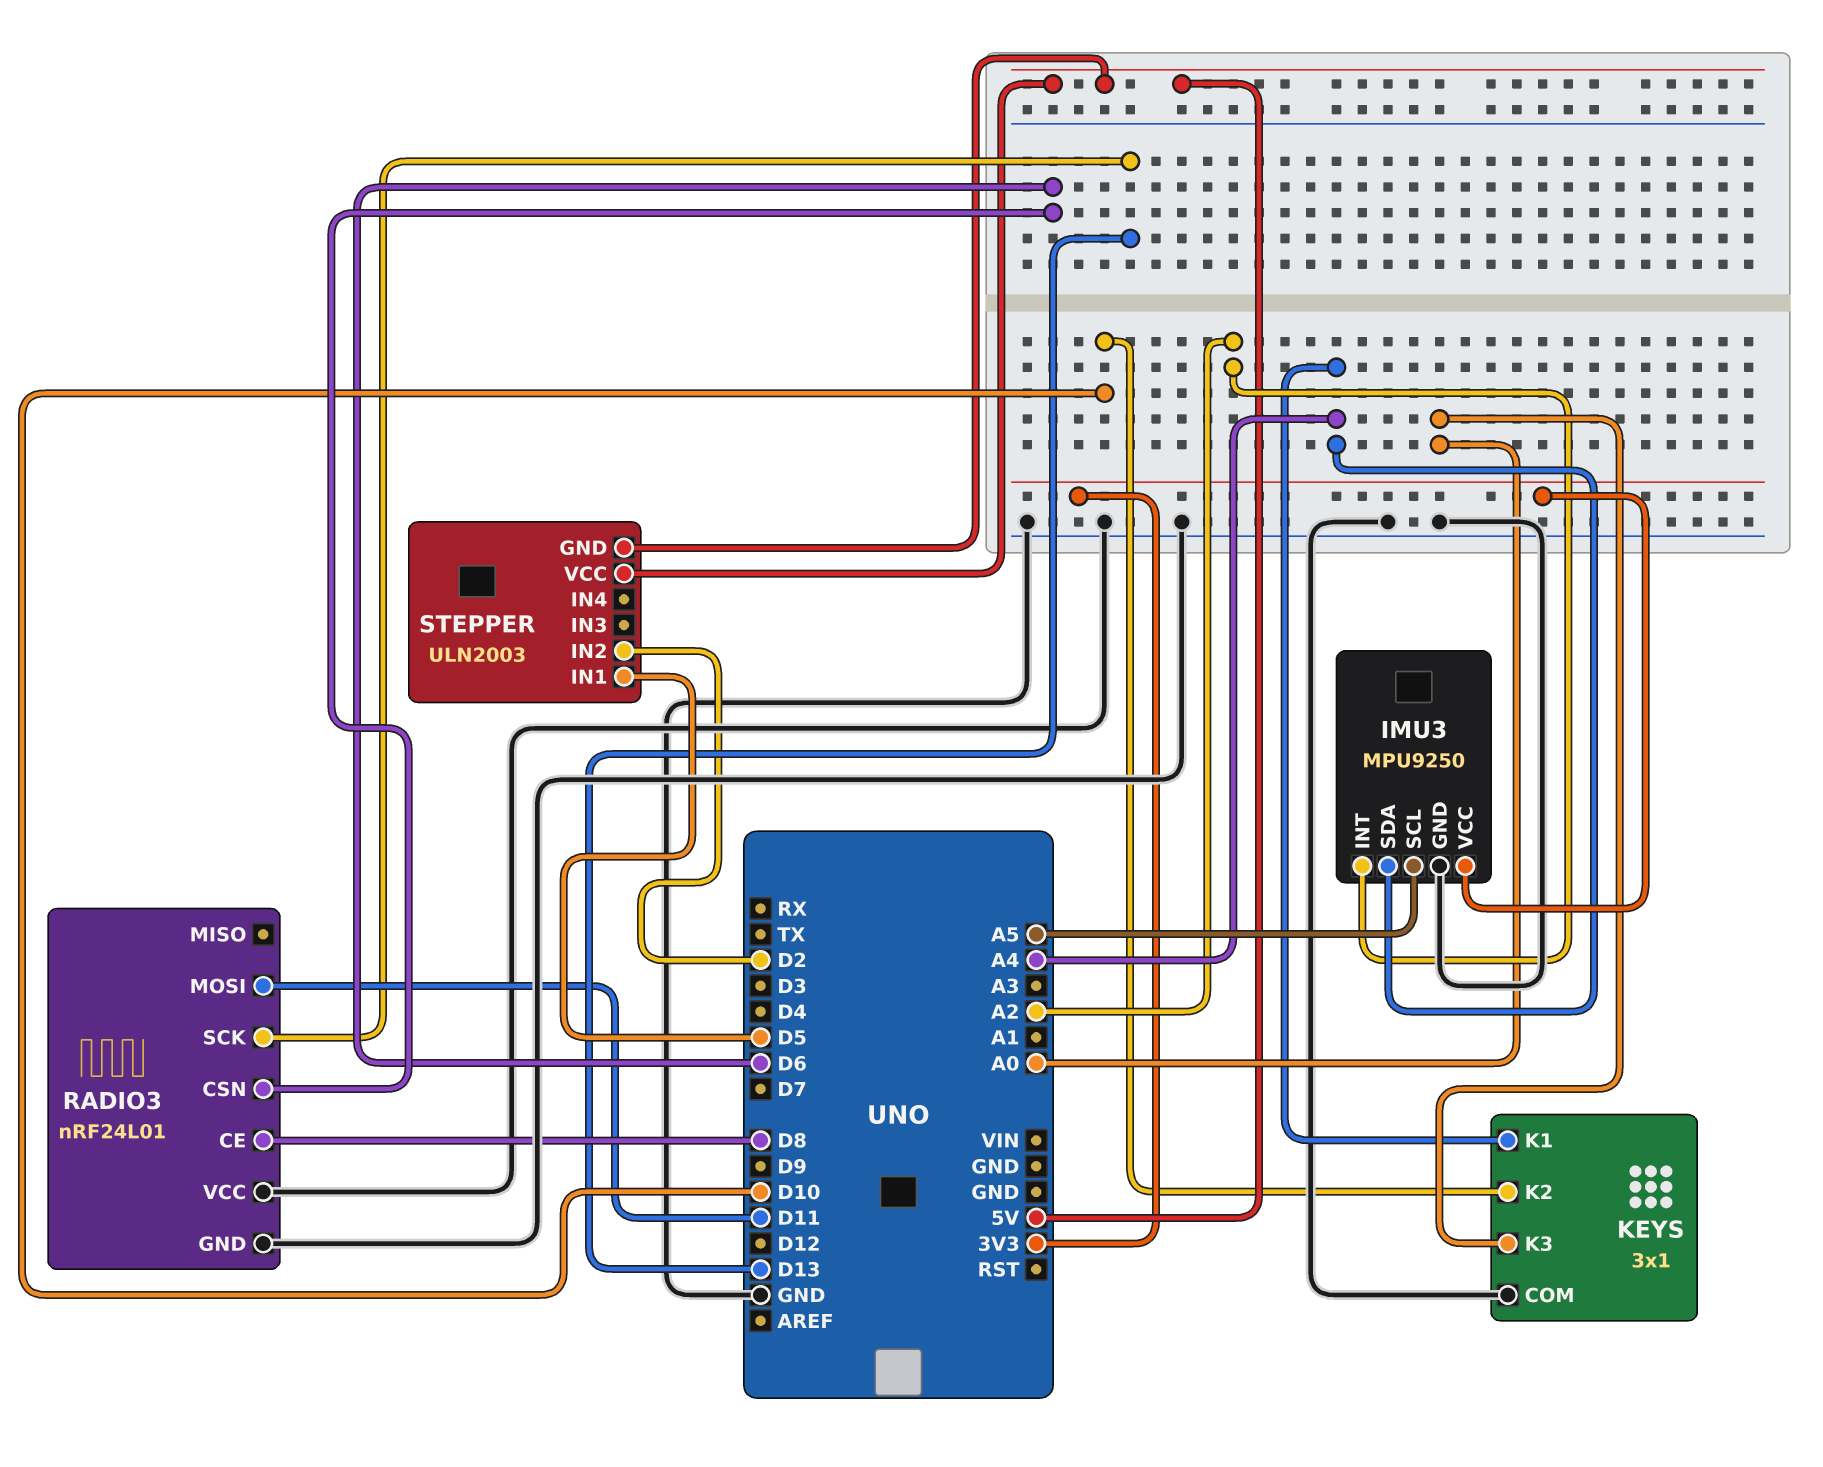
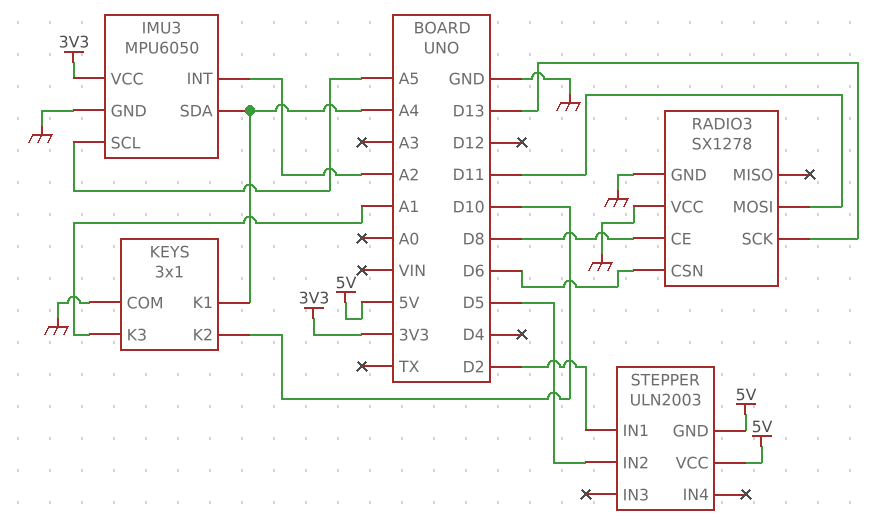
IMU3: MPU9250 -> MPU6050
KEYS pin K3: A0 -> A1
RADIO3: nRF24L01 -> SX1278
STEPPER pin IN1: D5 -> D2
STEPPER pin IN2: D2 -> D5

